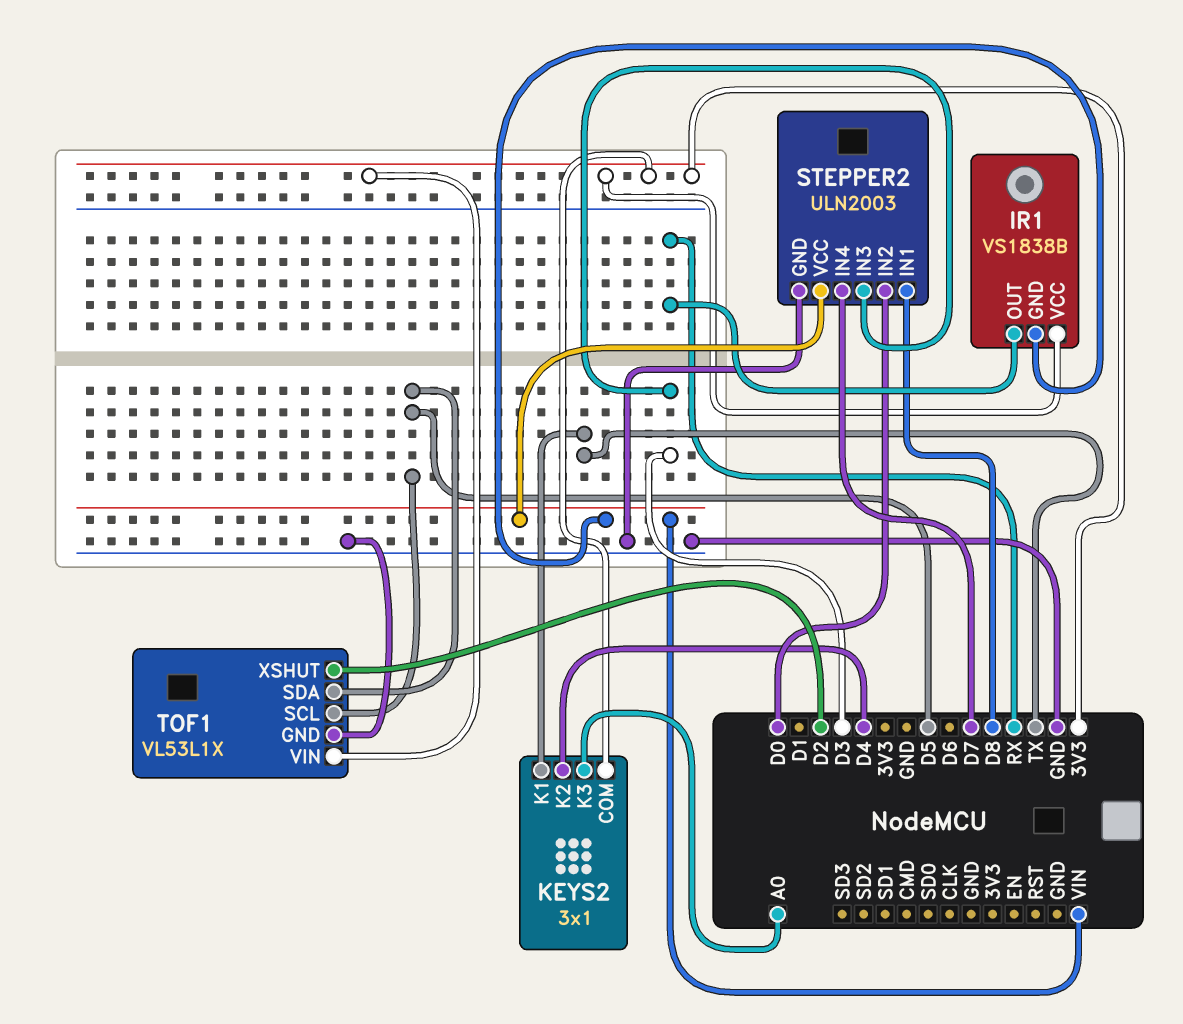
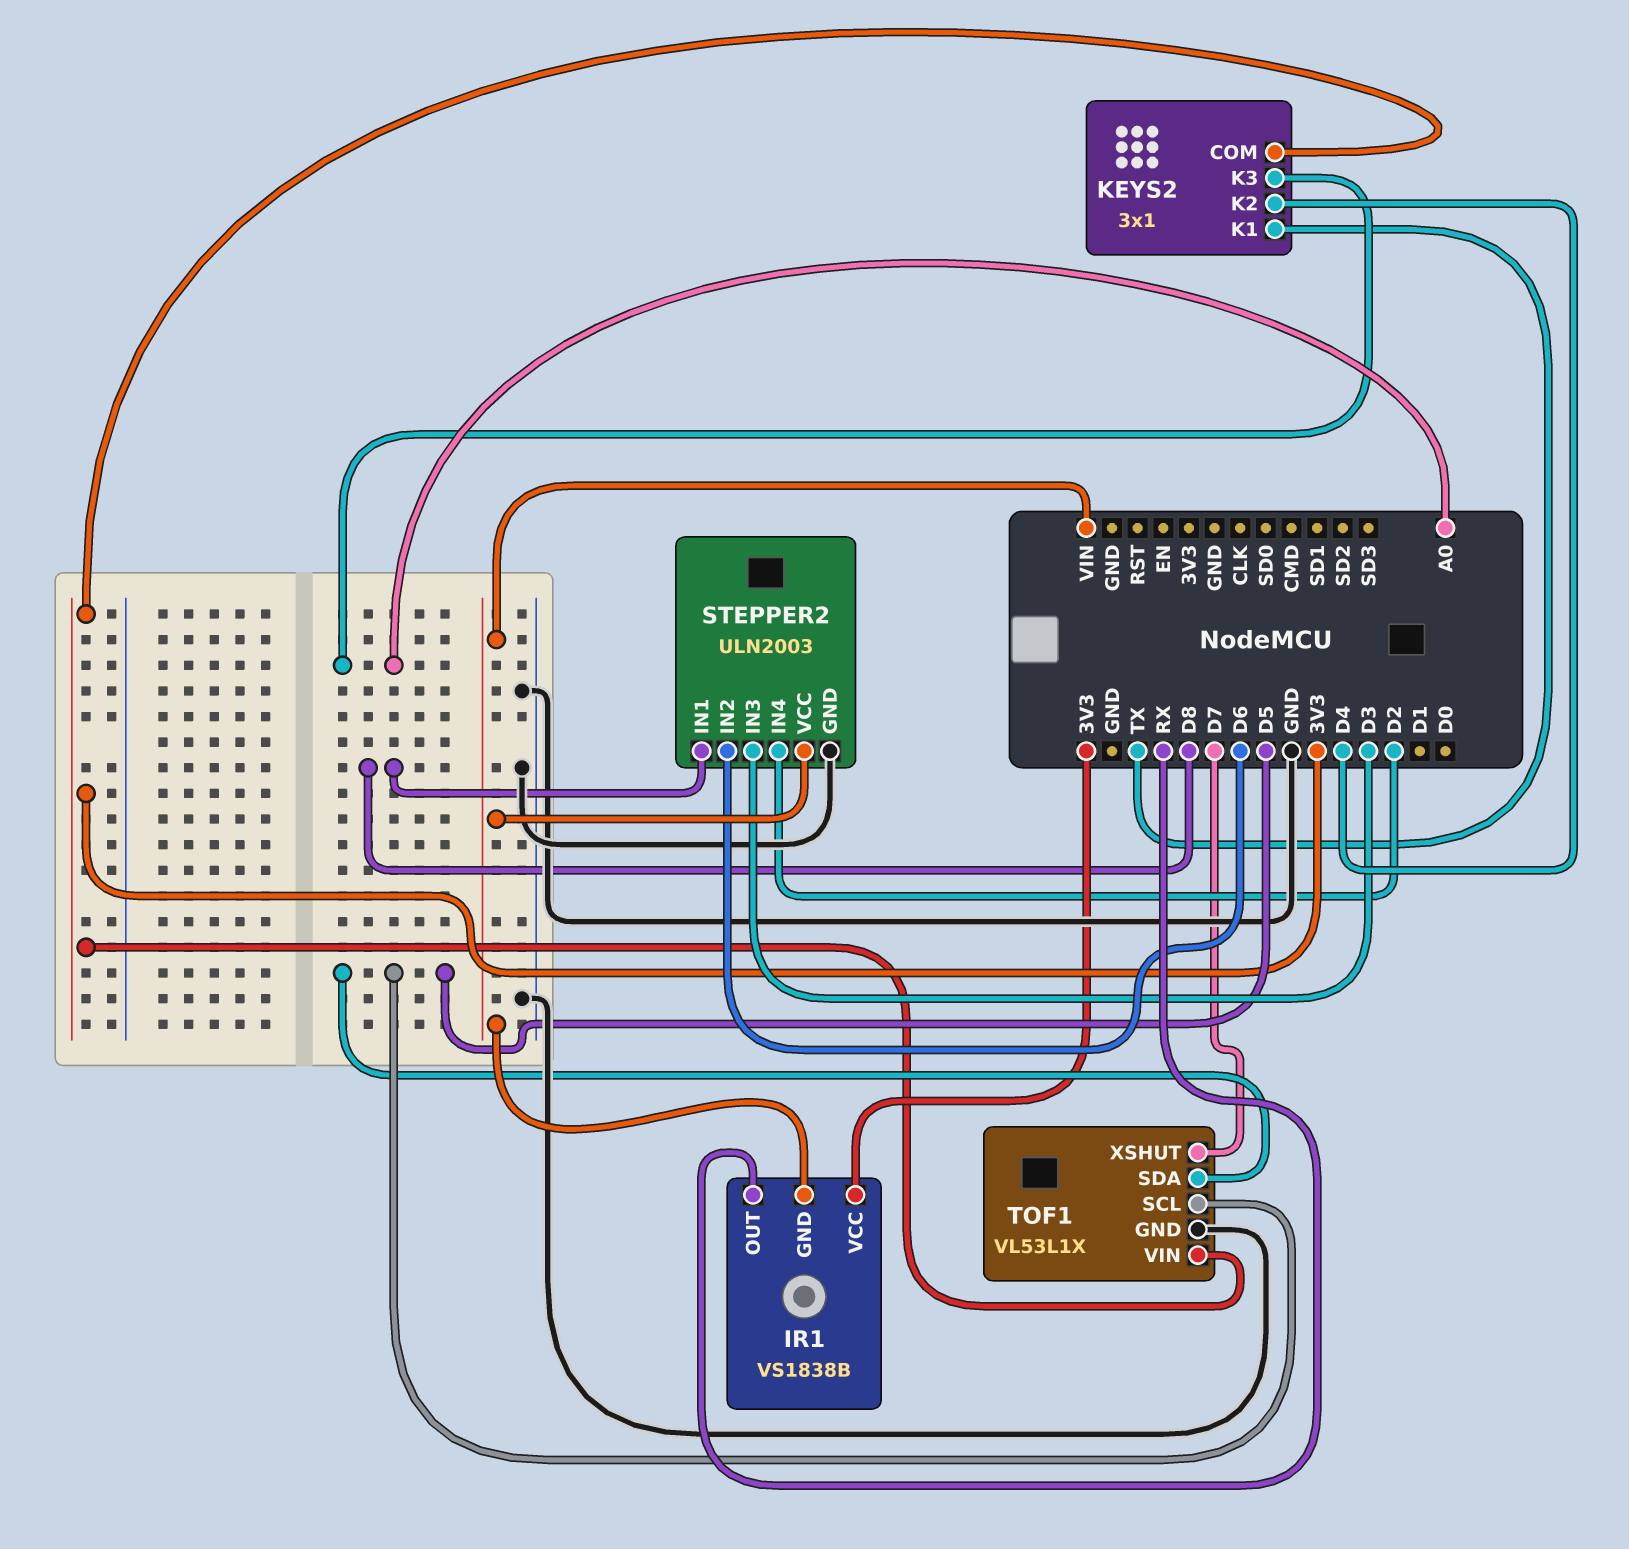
STEPPER2 pin IN2: D0 -> D6
STEPPER2 pin IN4: D7 -> D2
TOF1 pin XSHUT: D2 -> D7

